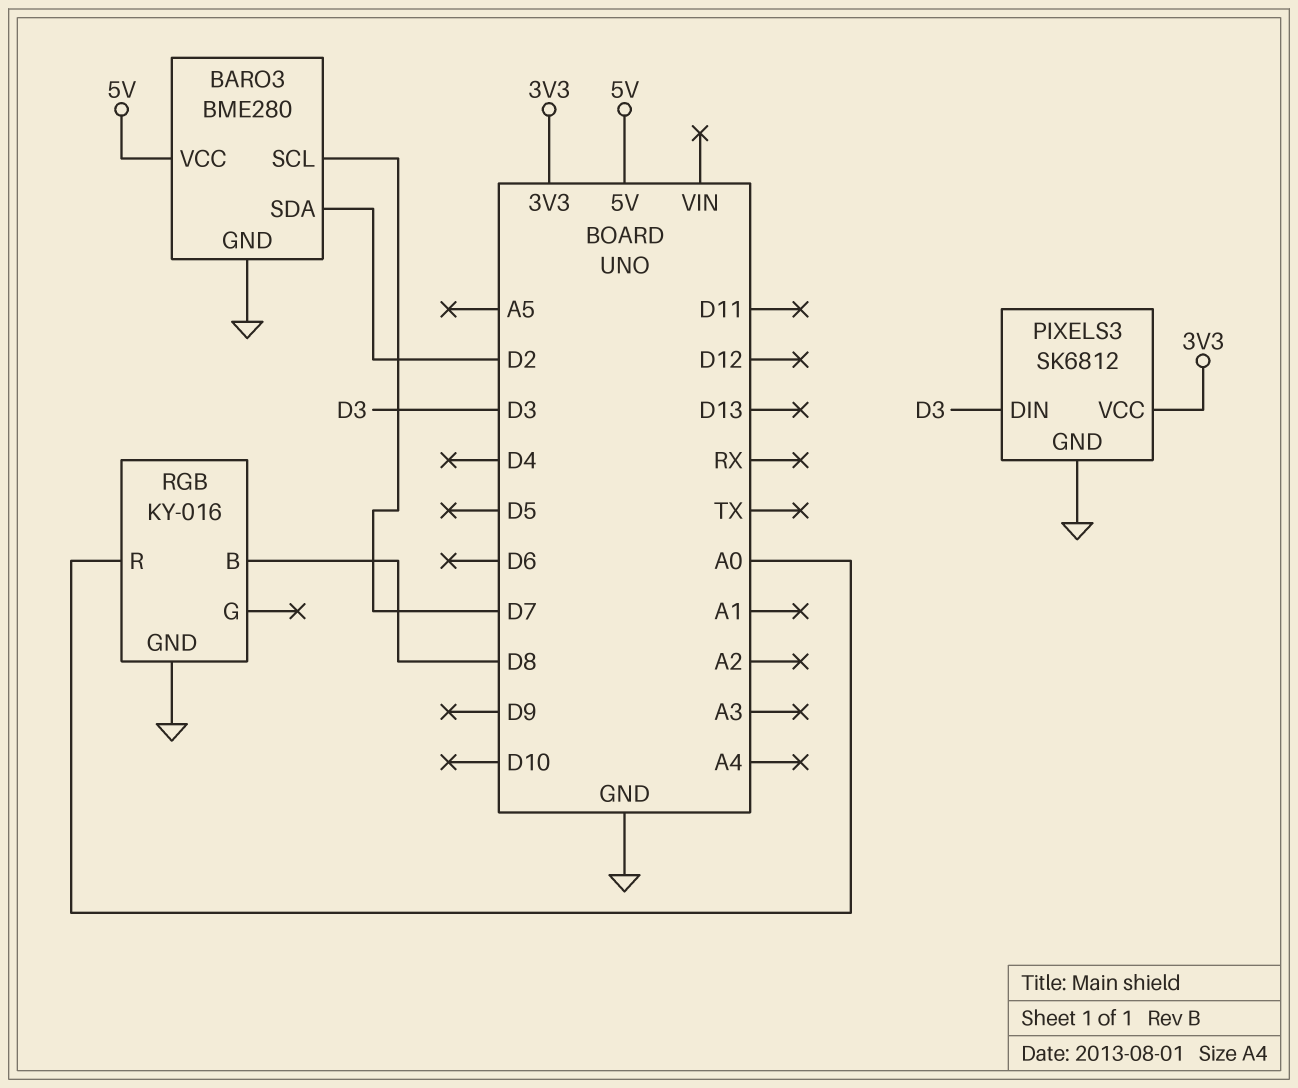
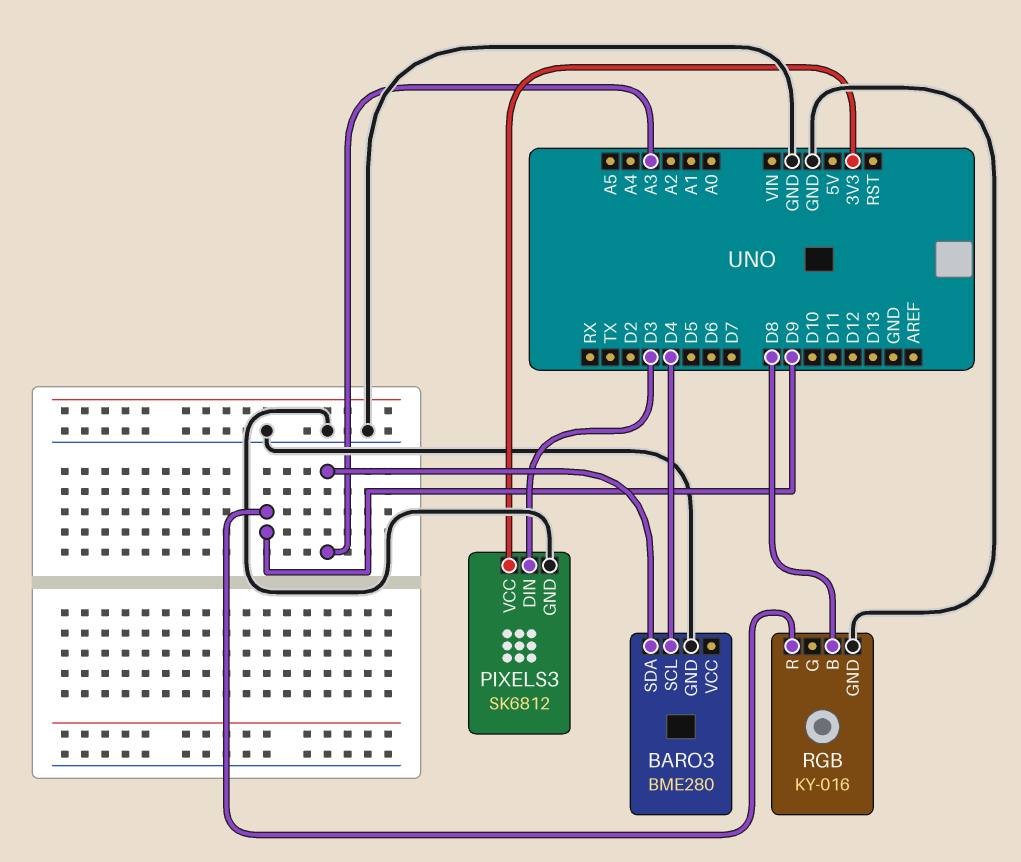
BARO3 pin SCL: D7 -> D4
BARO3 pin SDA: D2 -> A3
BARO3 pin VCC: 5V -> none
RGB pin R: A0 -> D9

